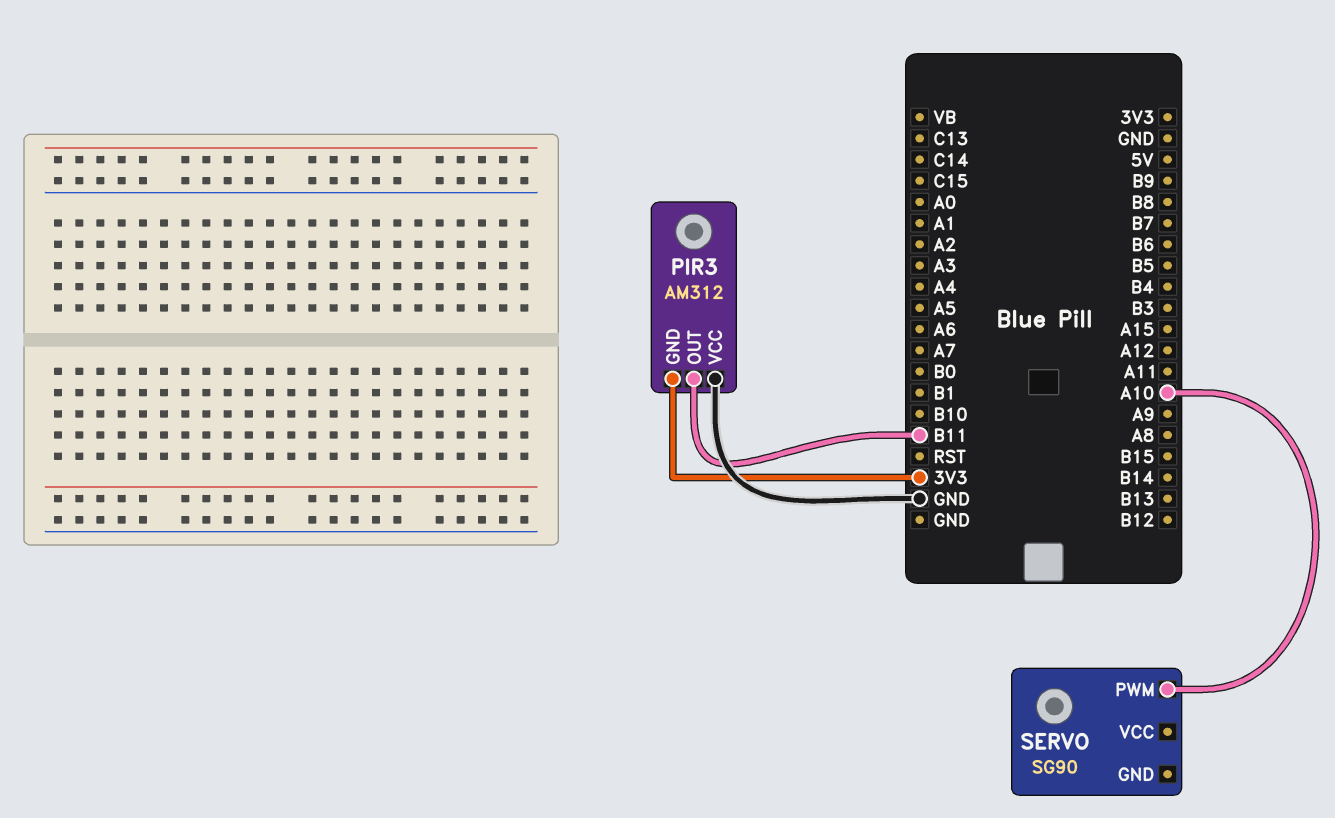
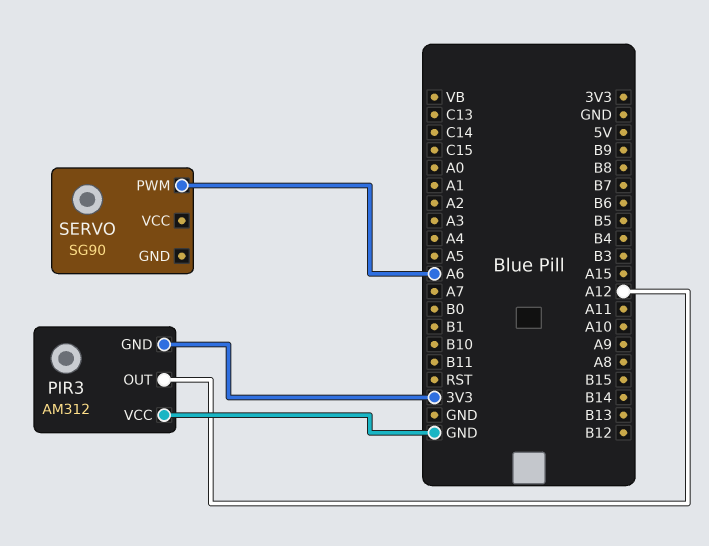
PIR3 pin OUT: B11 -> A12
SERVO pin PWM: A10 -> A6

